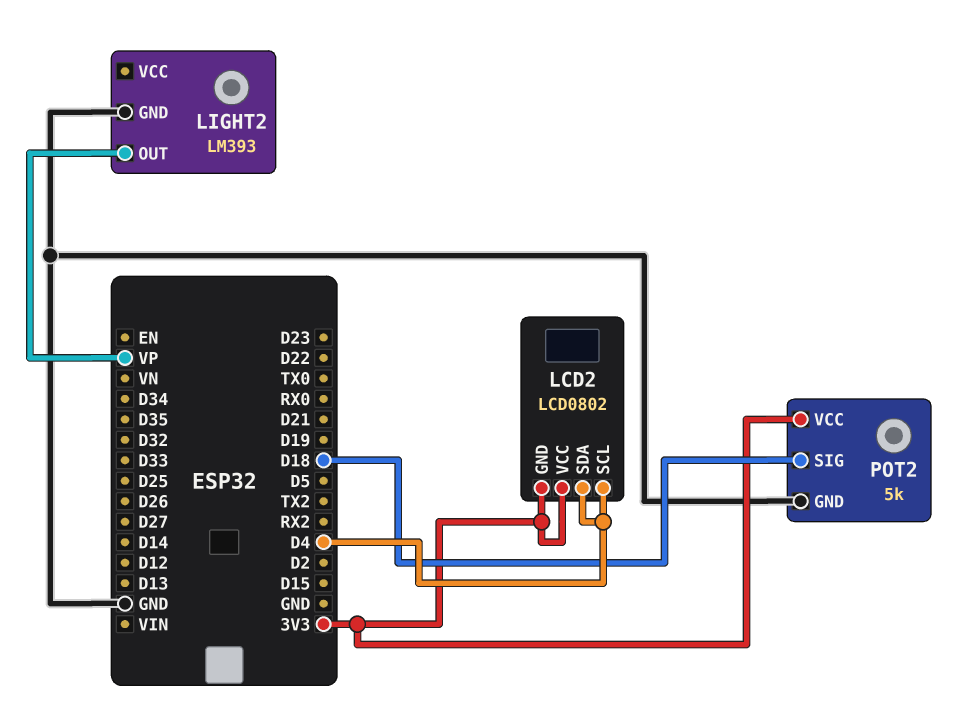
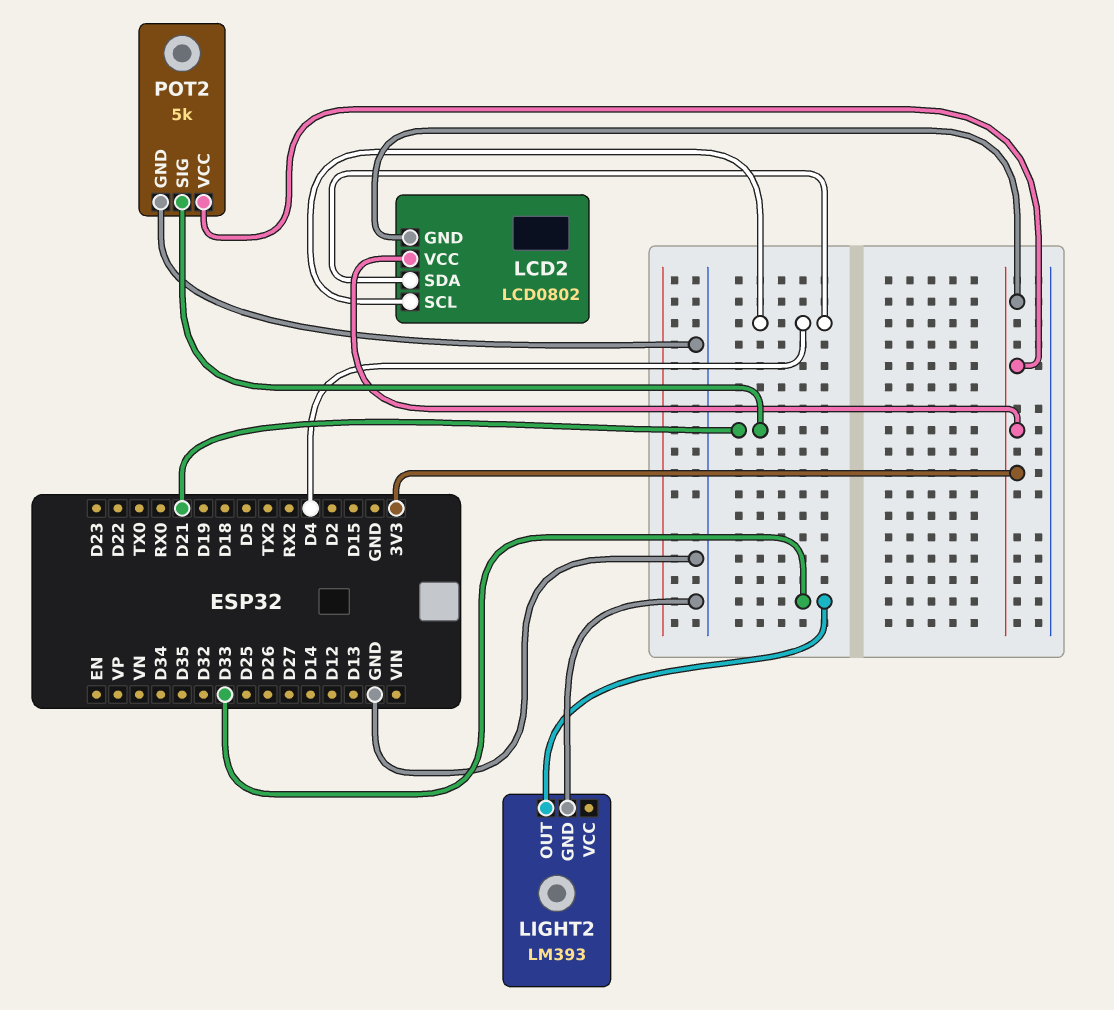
LIGHT2 pin OUT: VP -> D33
POT2 pin SIG: D18 -> D21

